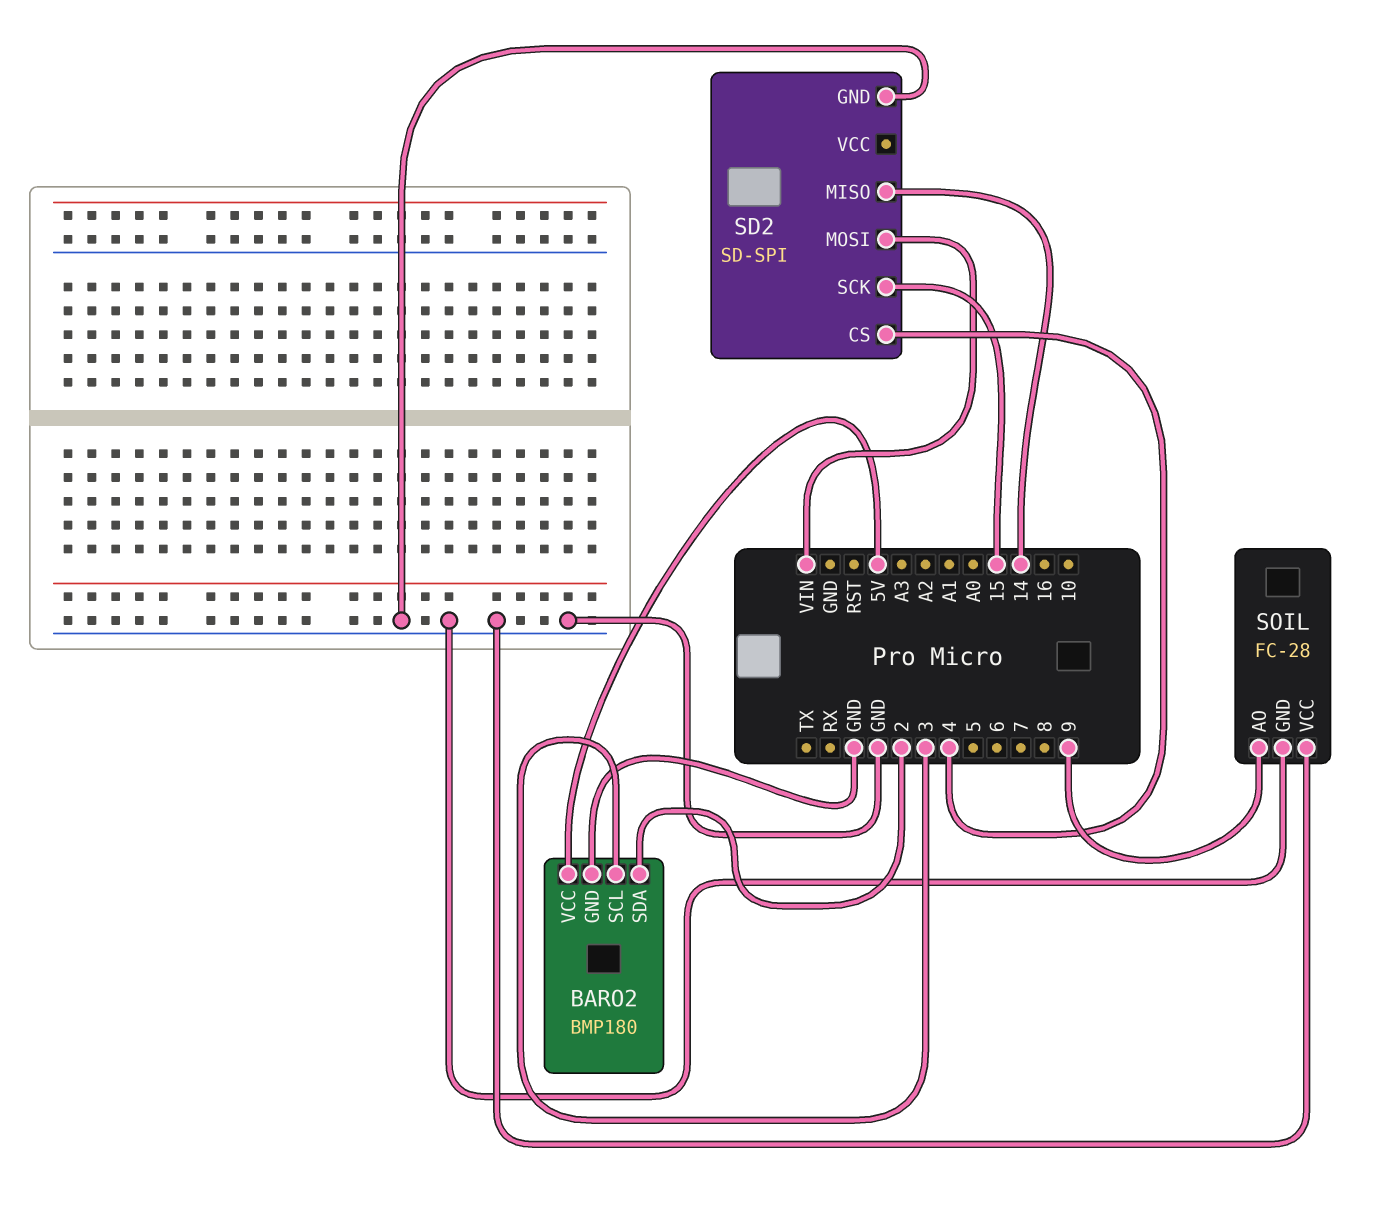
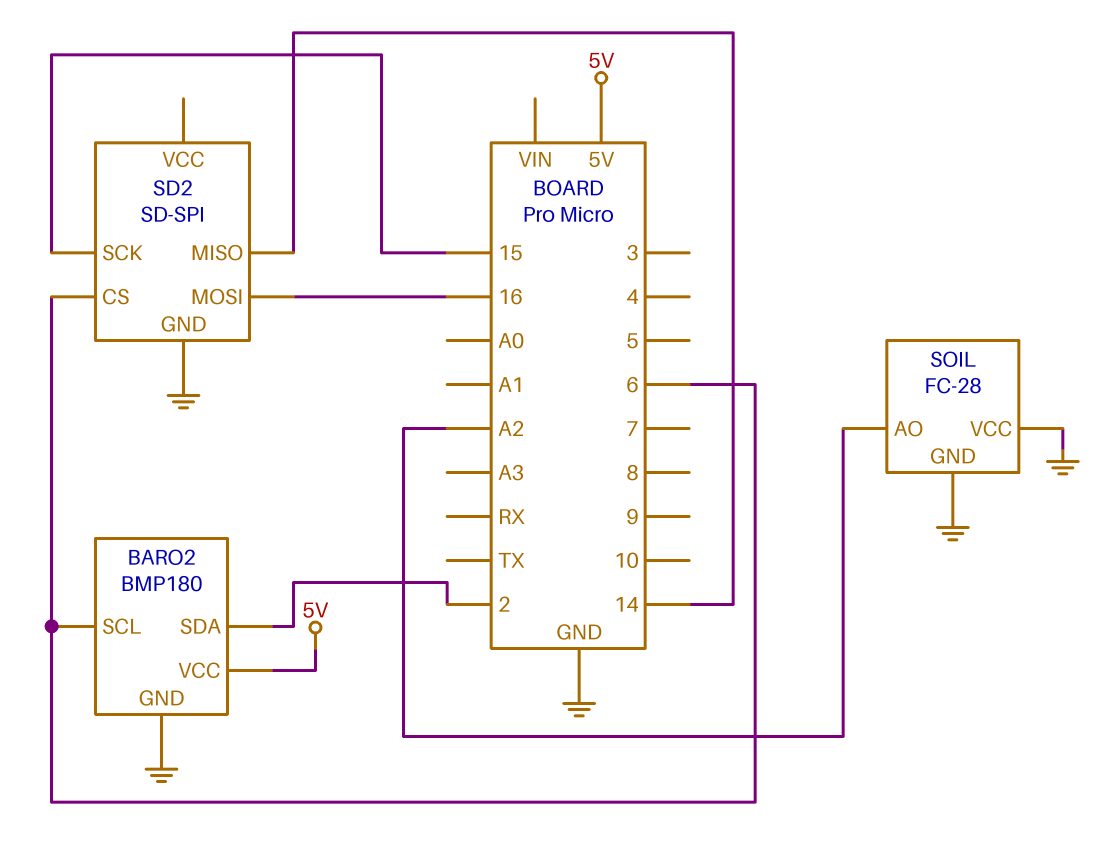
BARO2 pin SCL: 3 -> 6
SD2 pin CS: 4 -> 6
SD2 pin MOSI: VIN -> 16
SOIL pin AO: 9 -> A2

